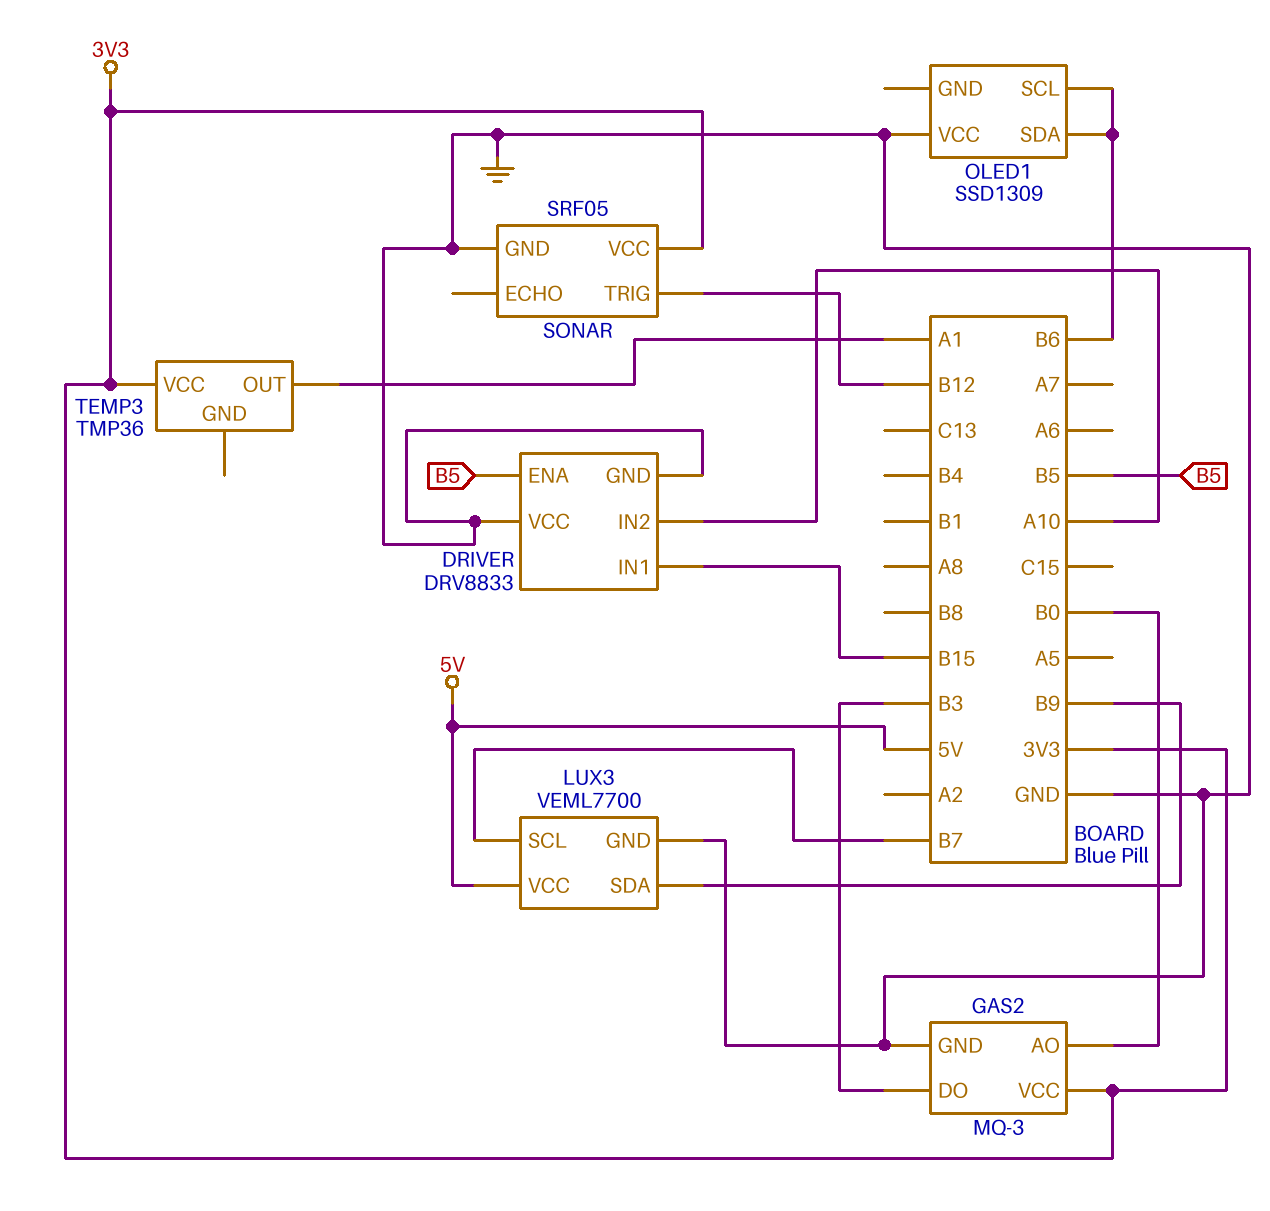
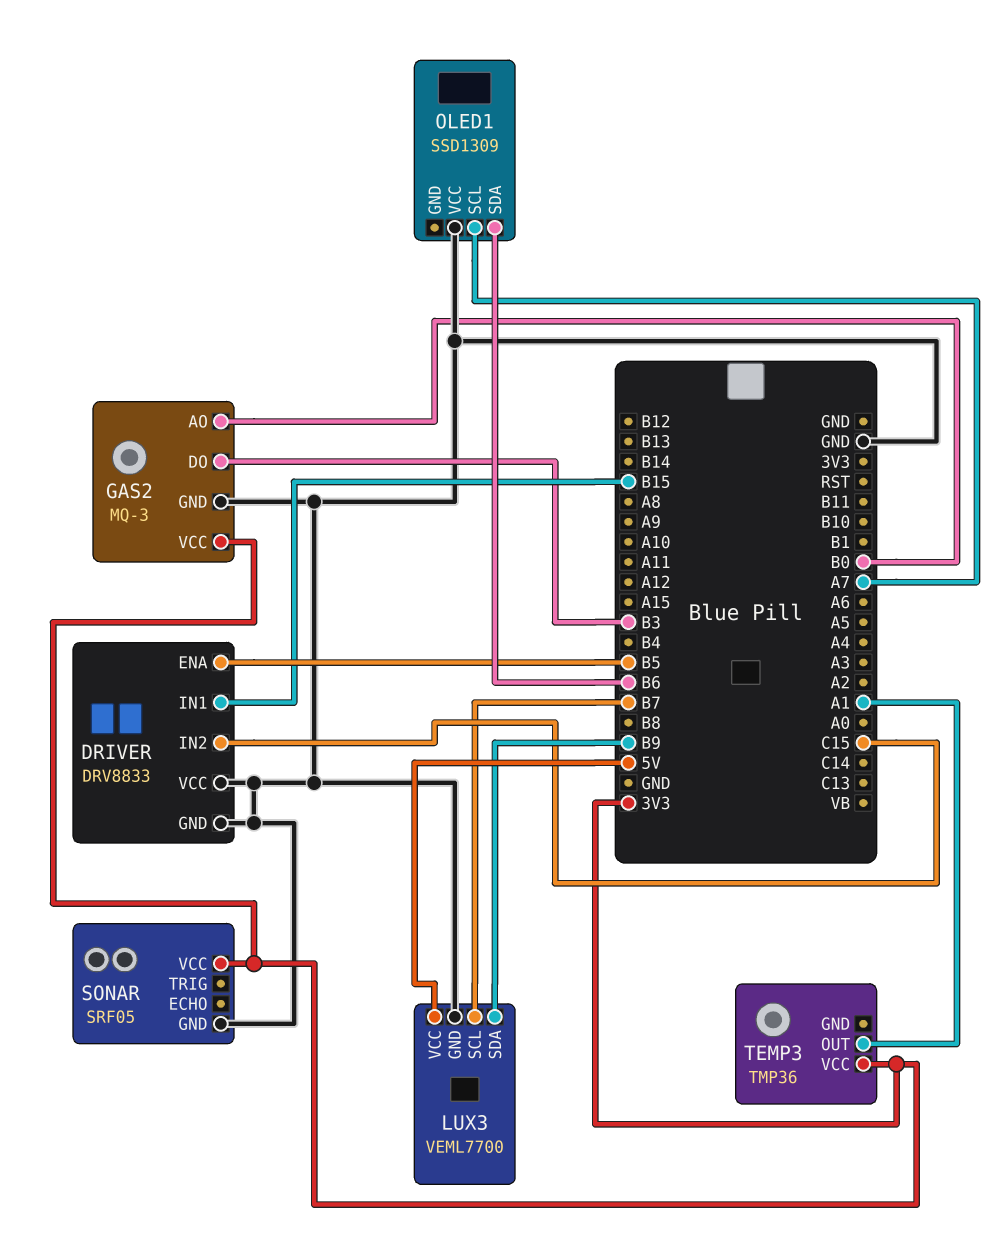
DRIVER pin IN2: A10 -> C15
OLED1 pin SCL: B6 -> A7
SONAR pin TRIG: B12 -> none

